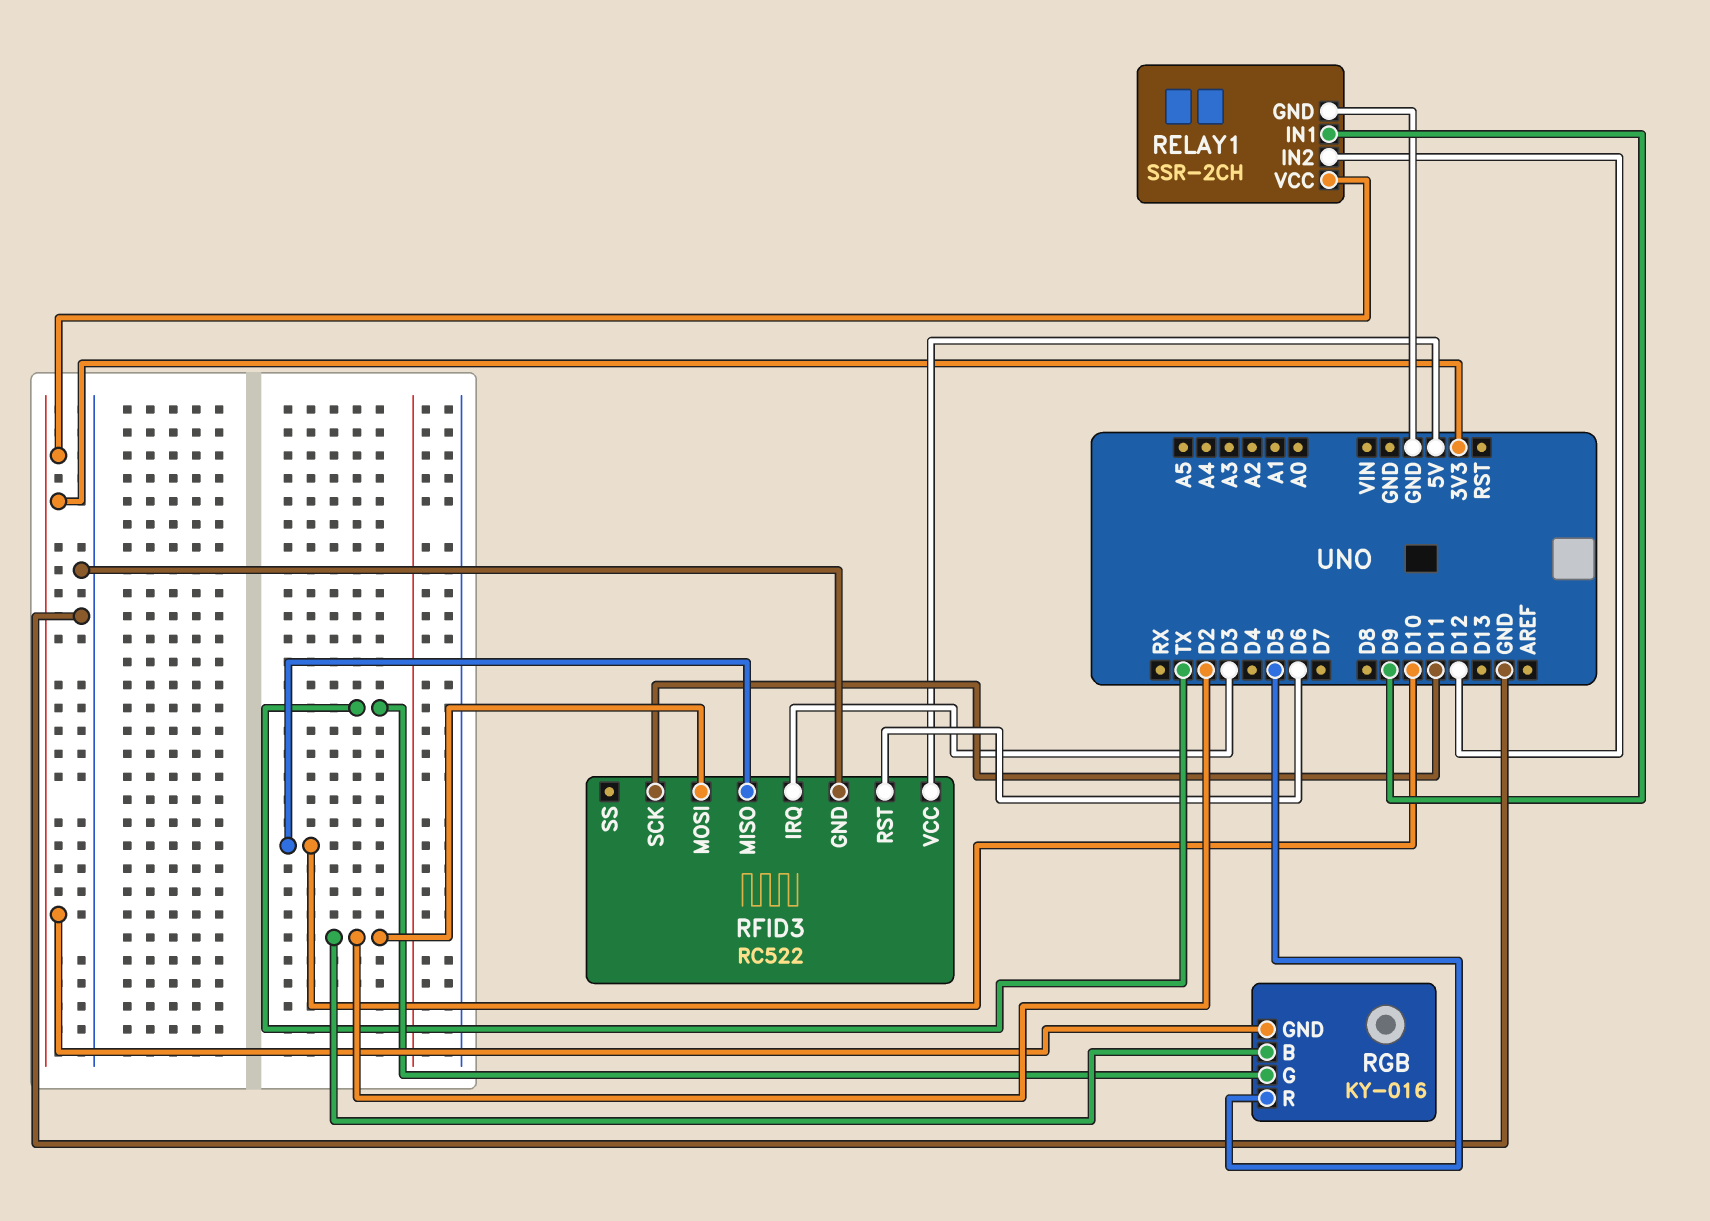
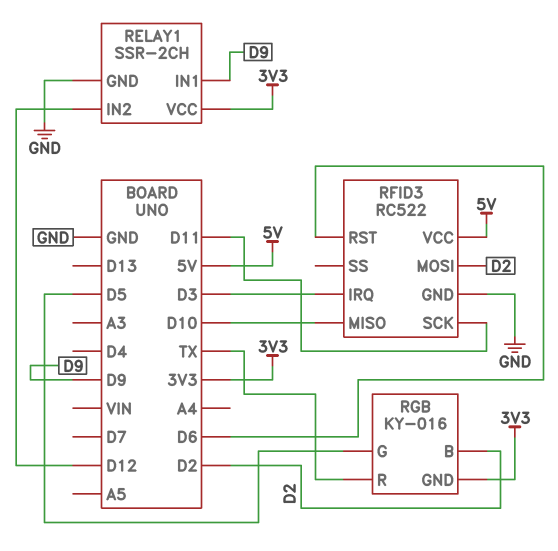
RGB pin G: TX -> D5
RGB pin R: D5 -> TX

